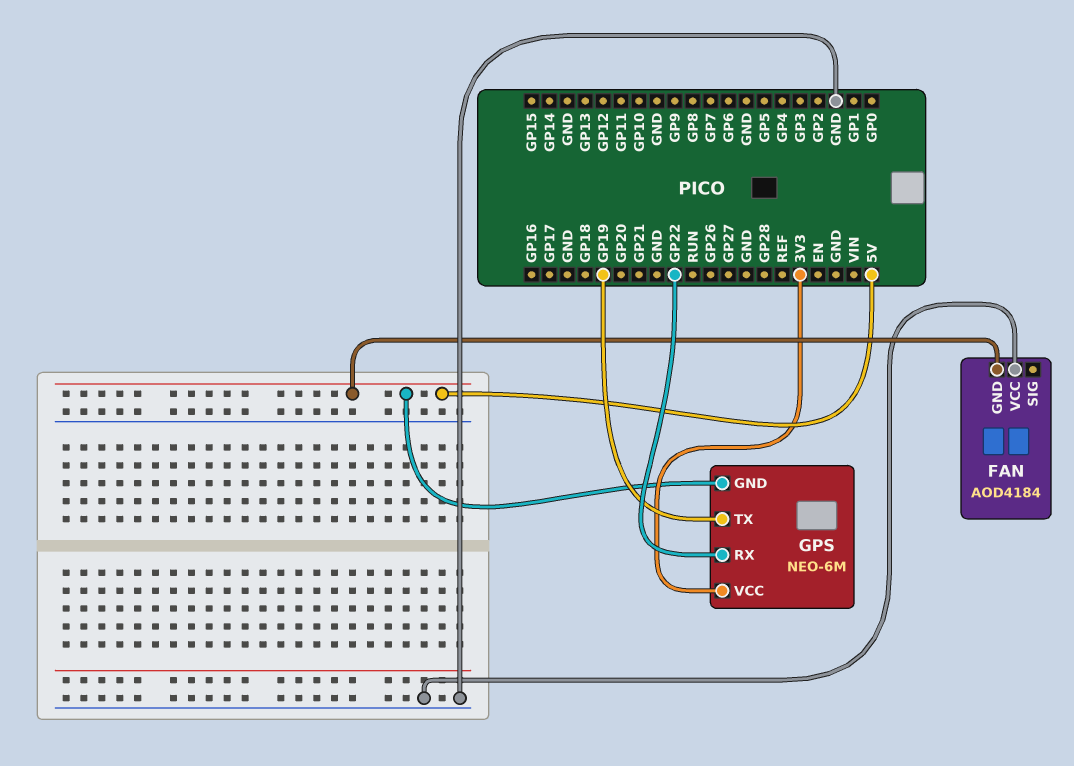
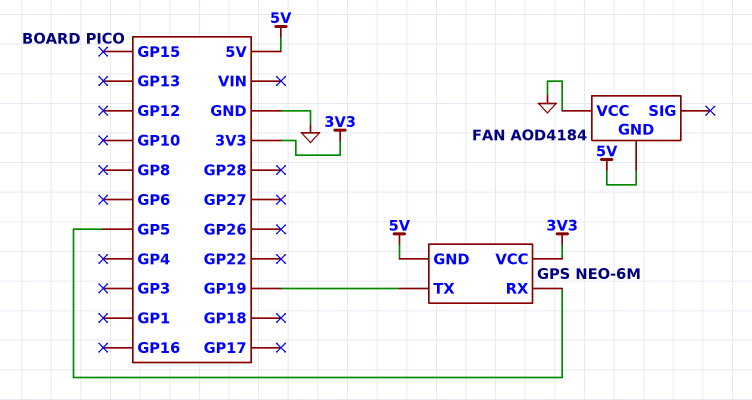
GPS pin RX: GP22 -> GP5

